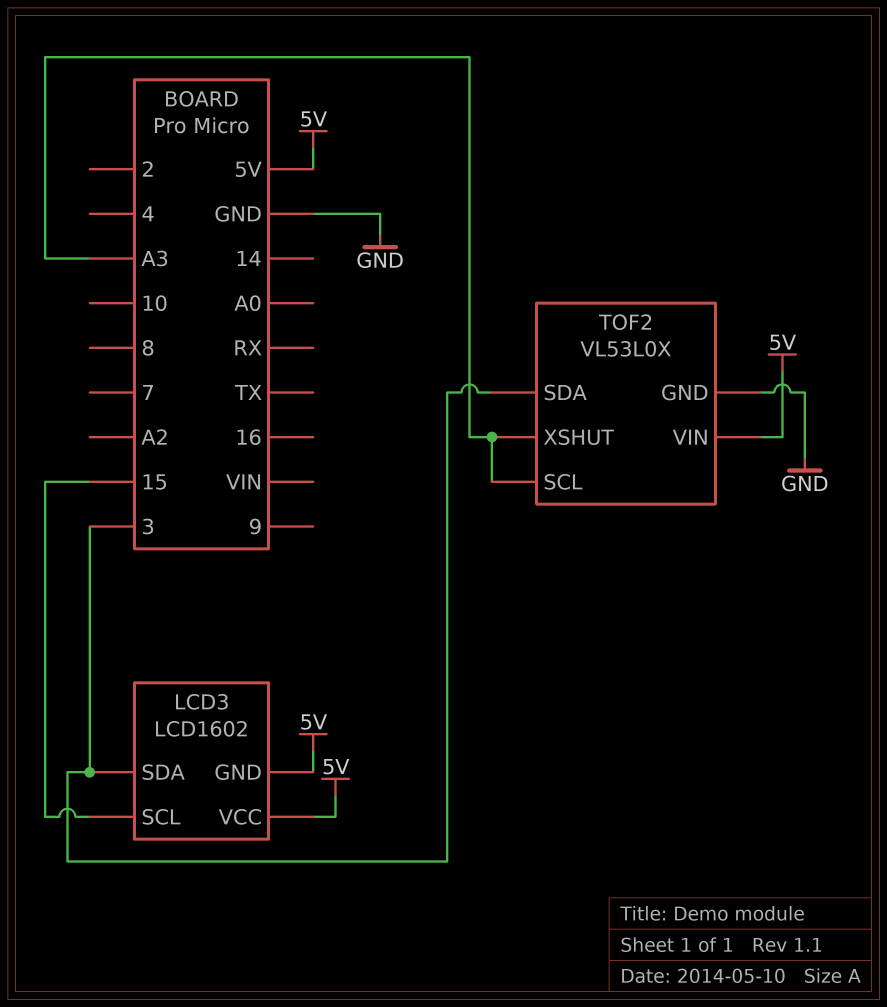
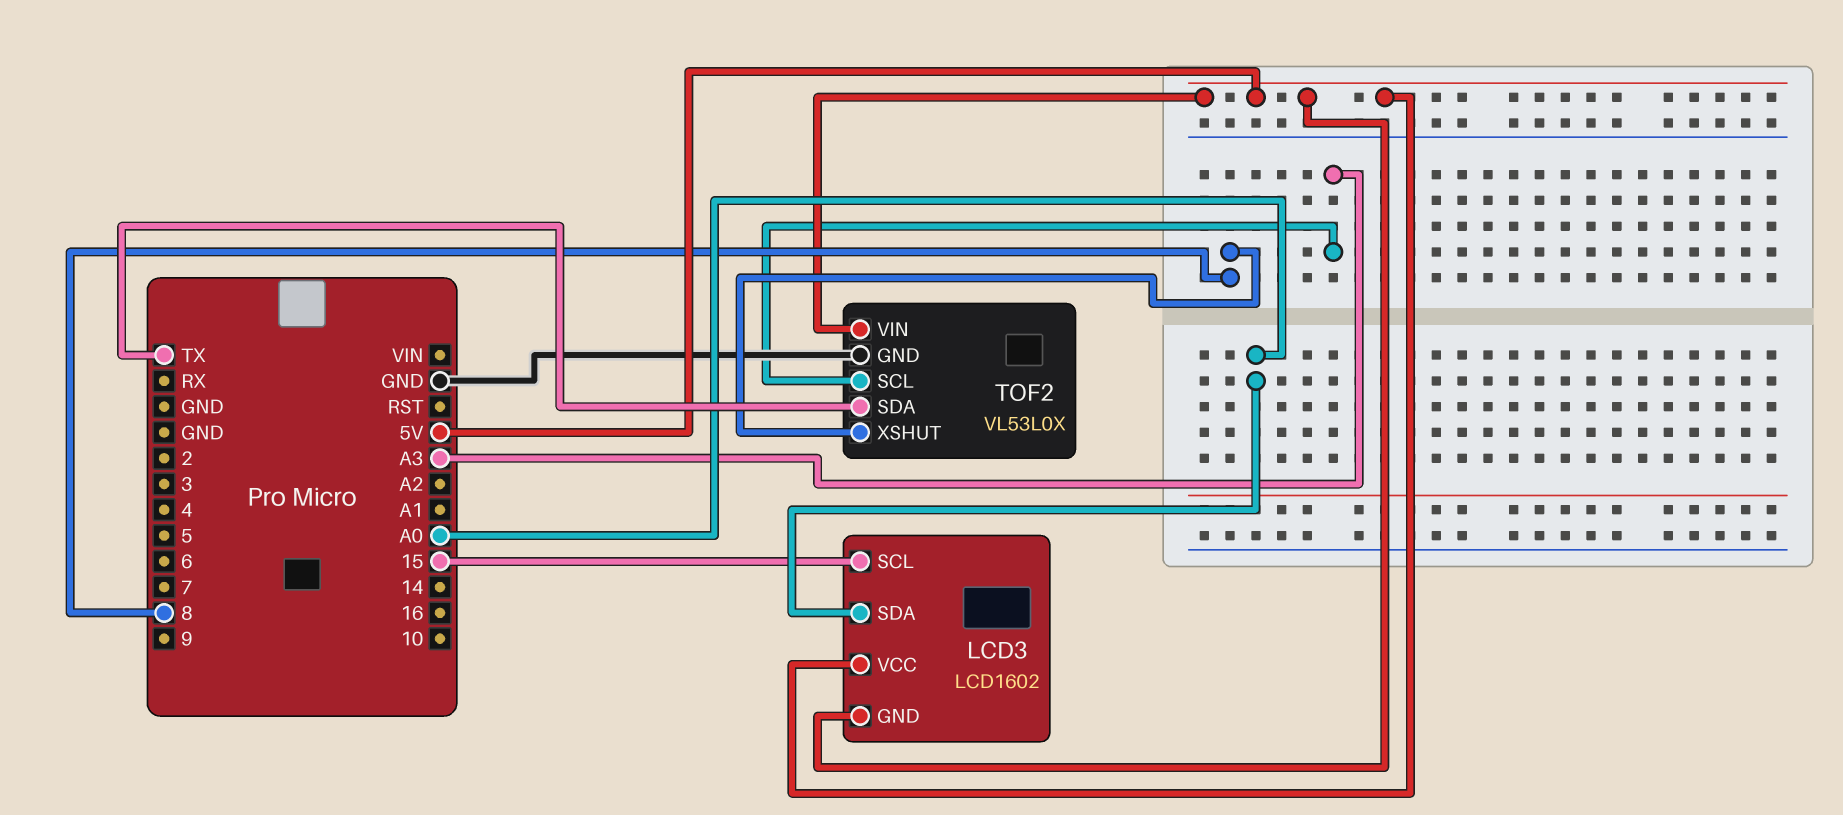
LCD3 pin SDA: 3 -> A0
TOF2 pin SDA: 3 -> TX
TOF2 pin XSHUT: A3 -> 8

